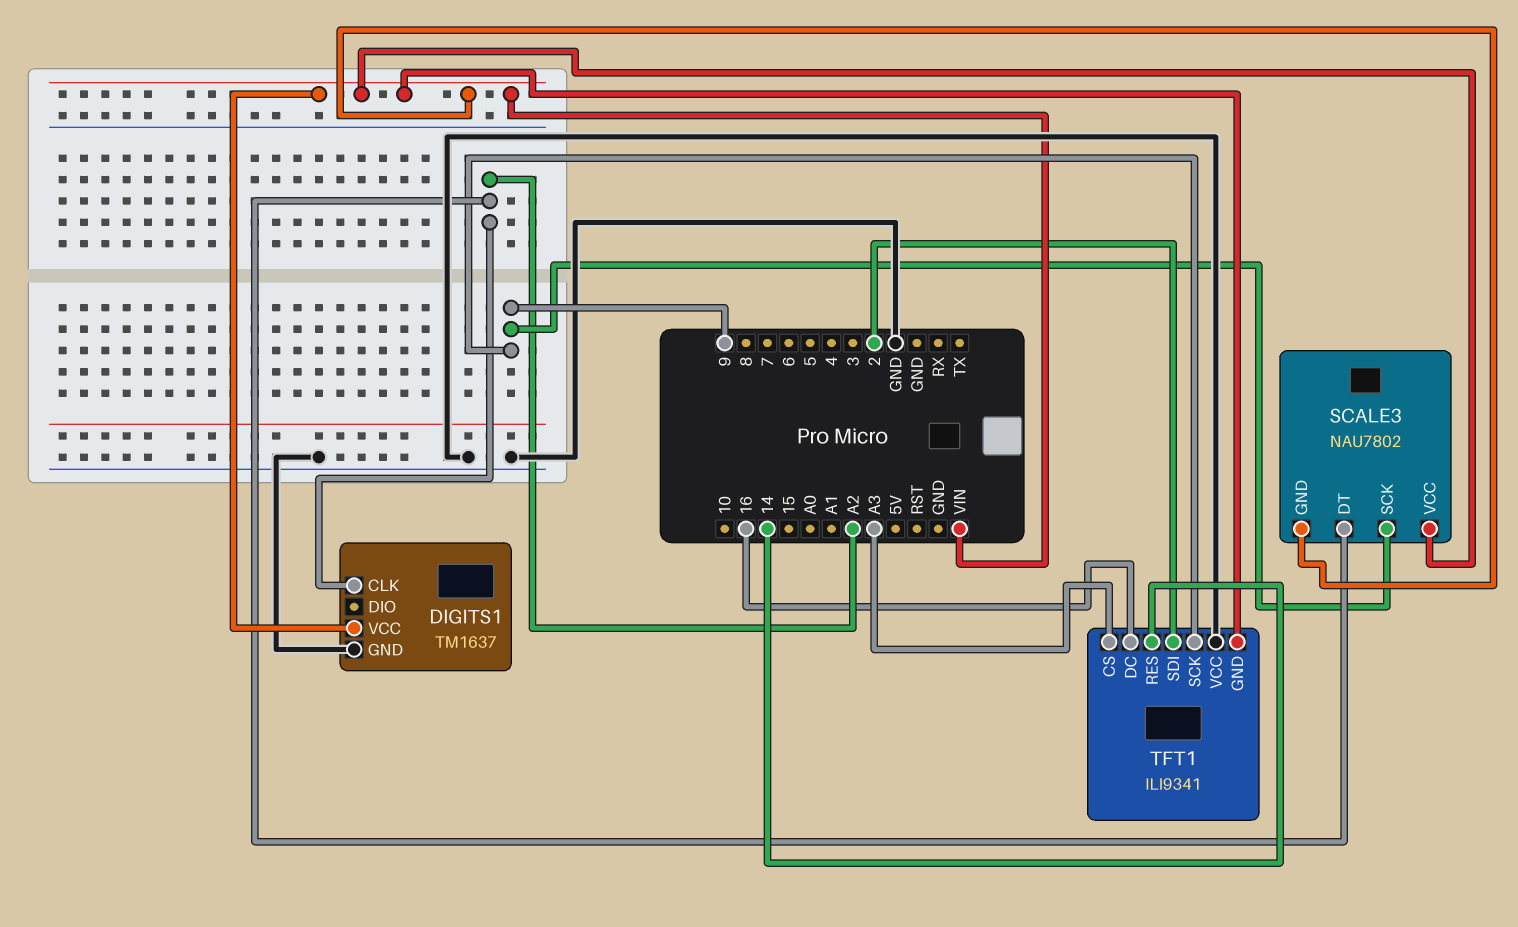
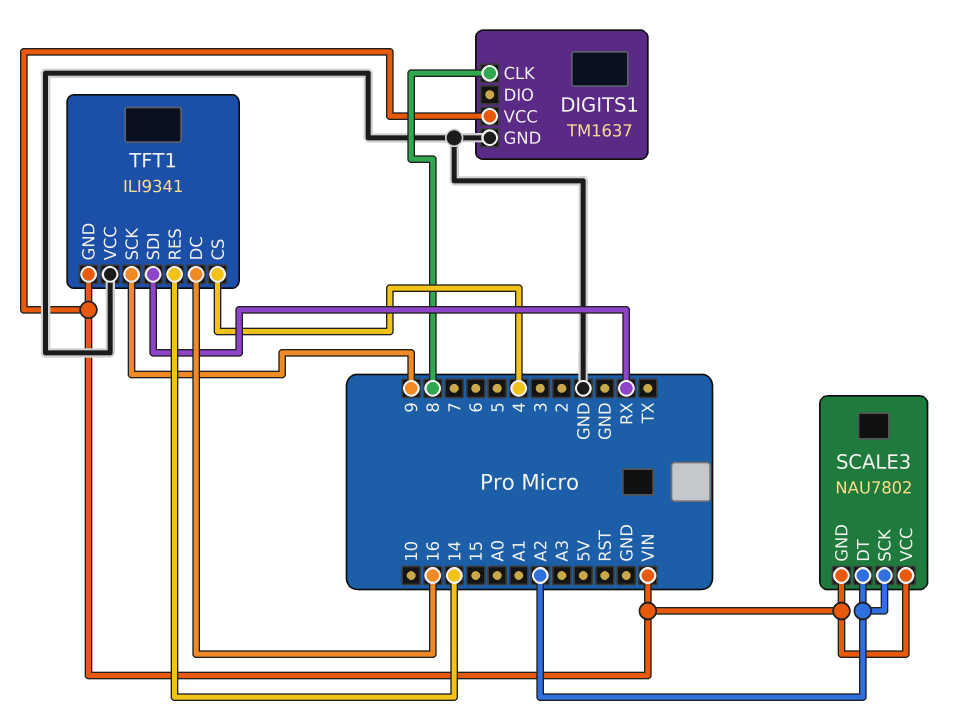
DIGITS1 pin CLK: A2 -> 8
SCALE3 pin SCK: 9 -> A2
TFT1 pin CS: A3 -> 4
TFT1 pin SDI: 2 -> RX

